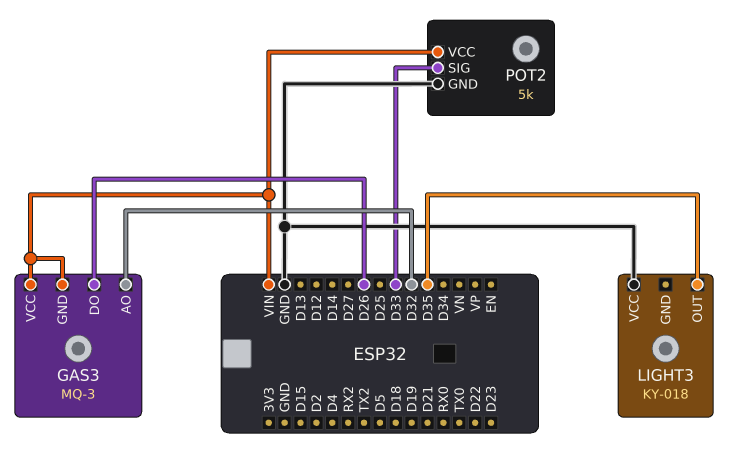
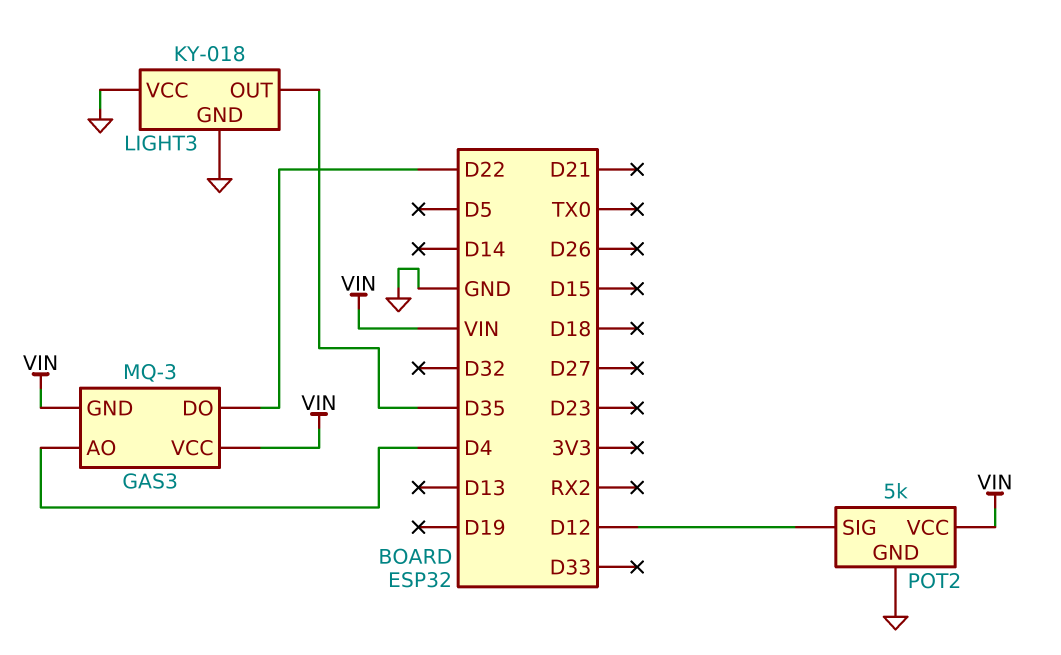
GAS3 pin AO: D32 -> D4
GAS3 pin DO: D26 -> D22
LIGHT3 pin GND: none -> GND
POT2 pin SIG: D33 -> D12

